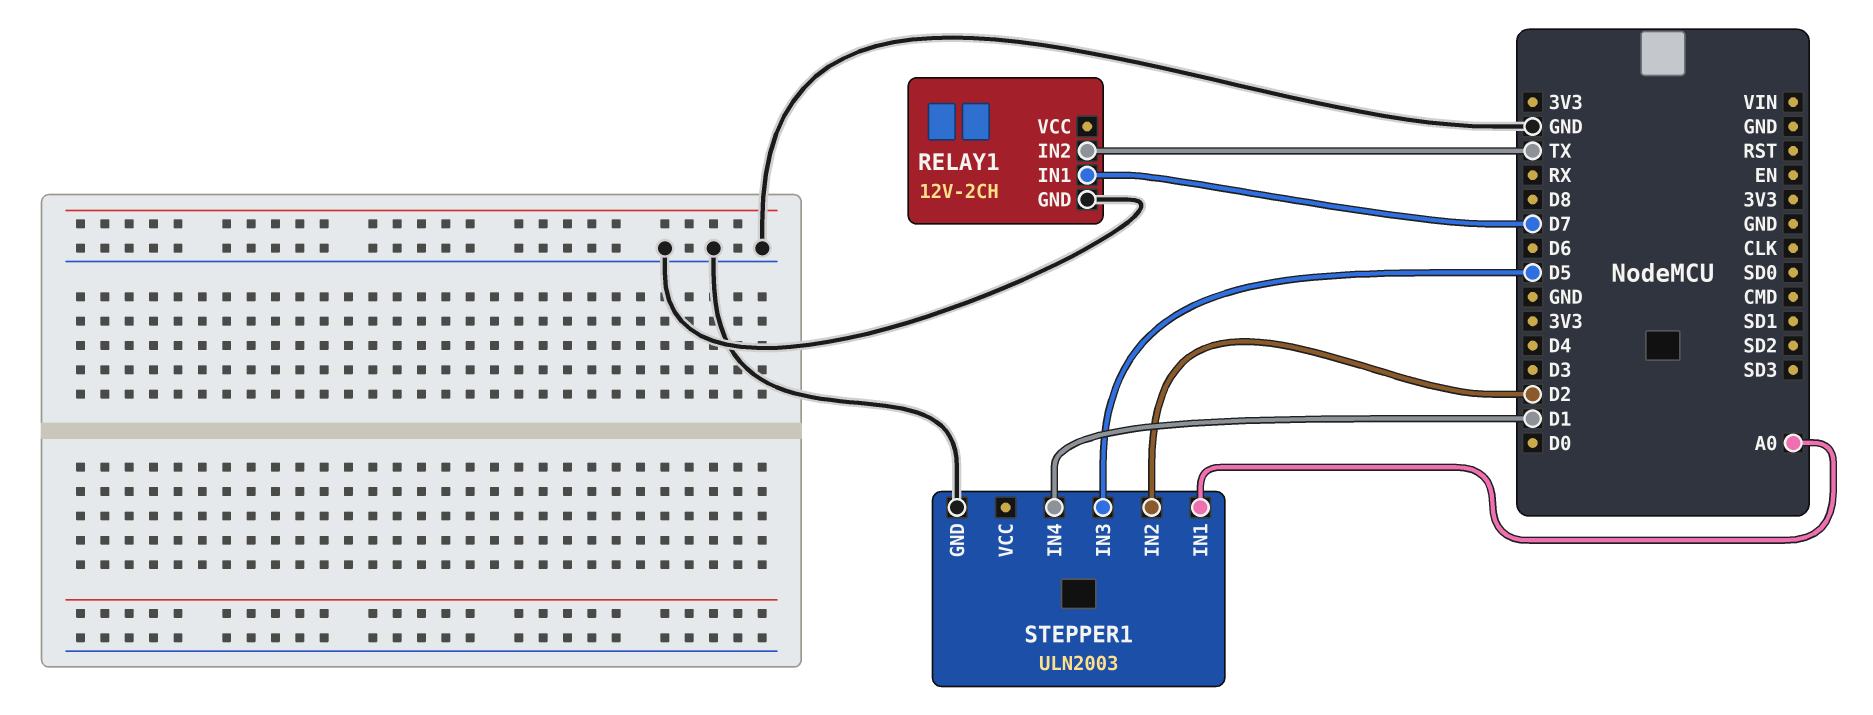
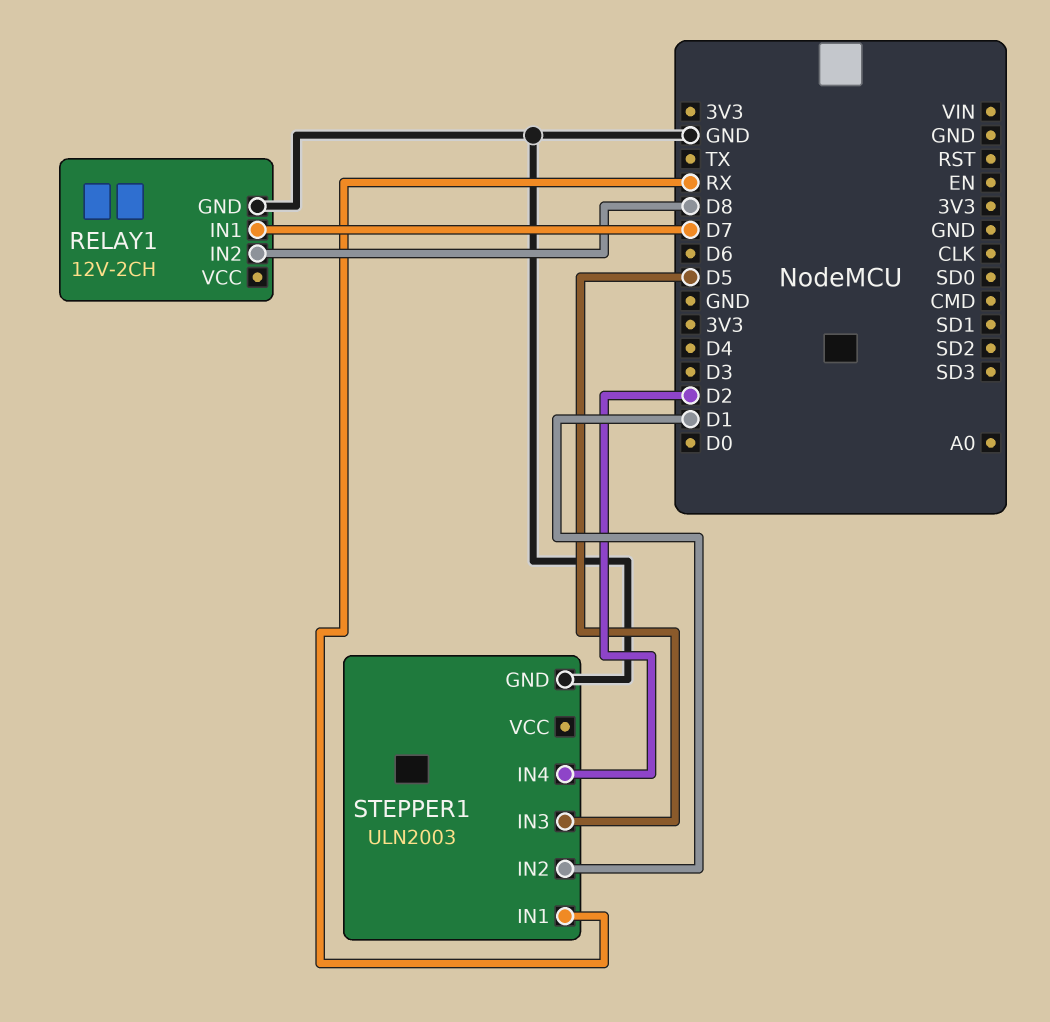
RELAY1 pin IN2: TX -> D8
STEPPER1 pin IN1: A0 -> RX
STEPPER1 pin IN2: D2 -> D1
STEPPER1 pin IN4: D1 -> D2

